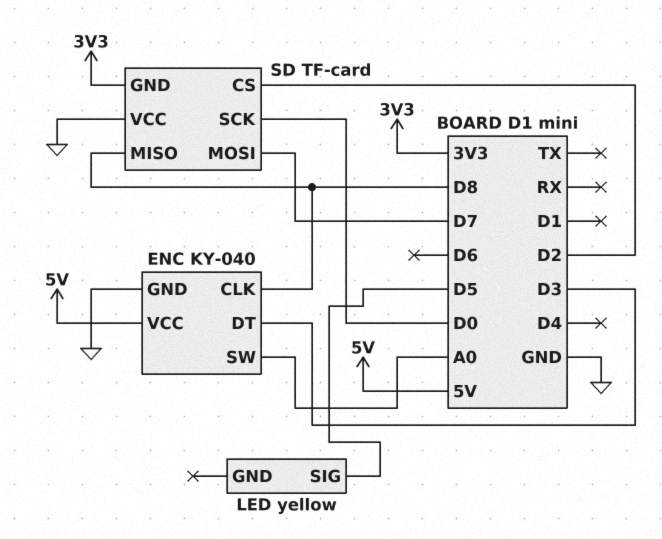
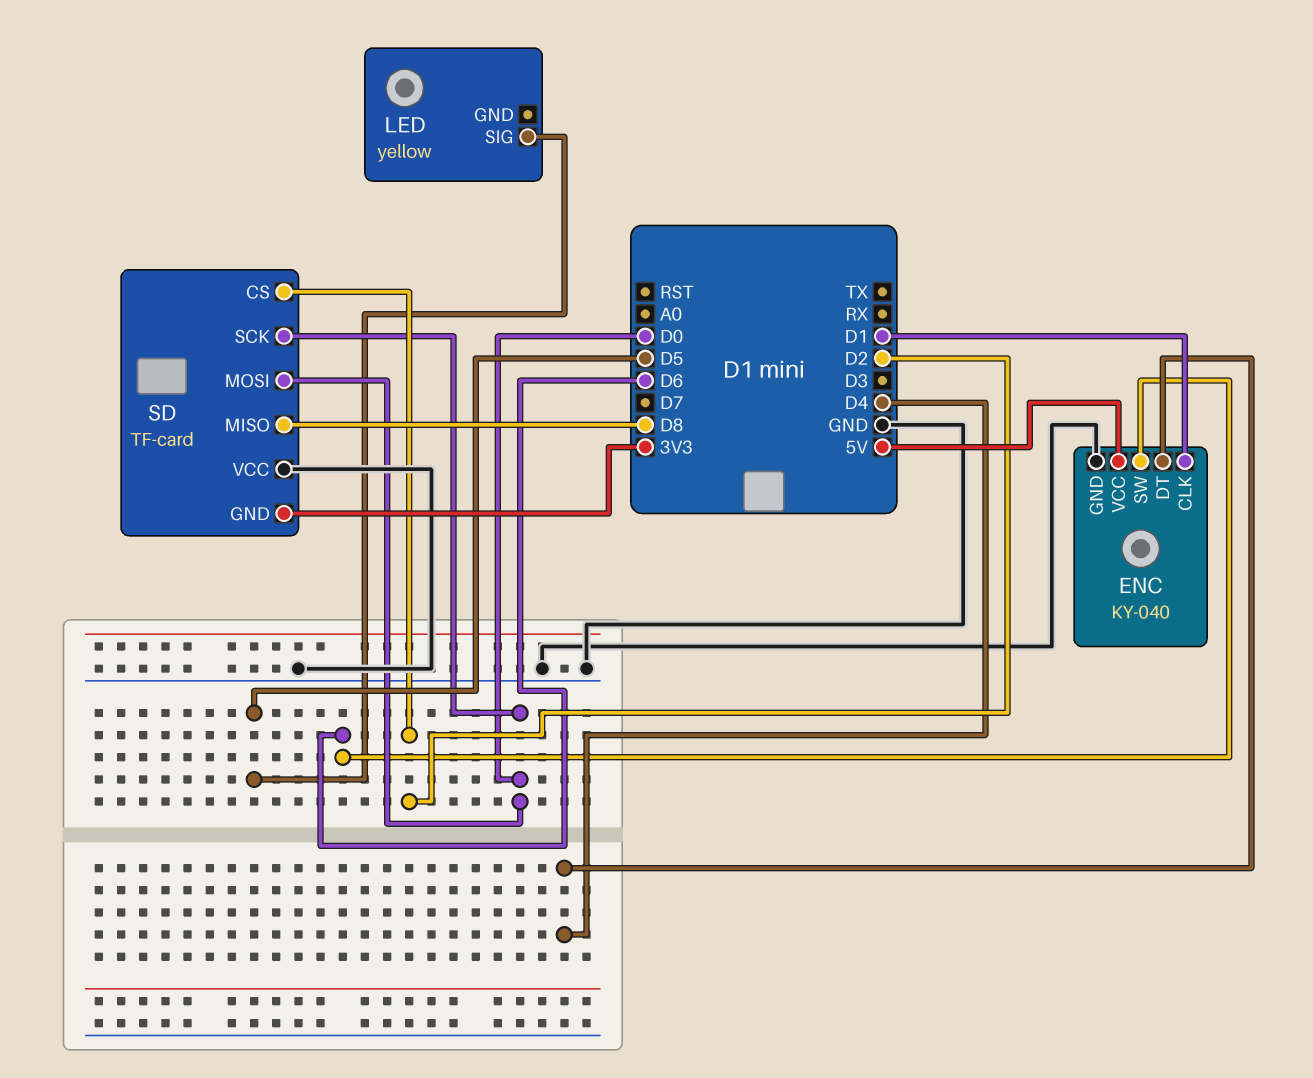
ENC pin CLK: D8 -> D1
ENC pin DT: D3 -> D4
ENC pin SW: A0 -> D6
SD pin MOSI: D7 -> D0

